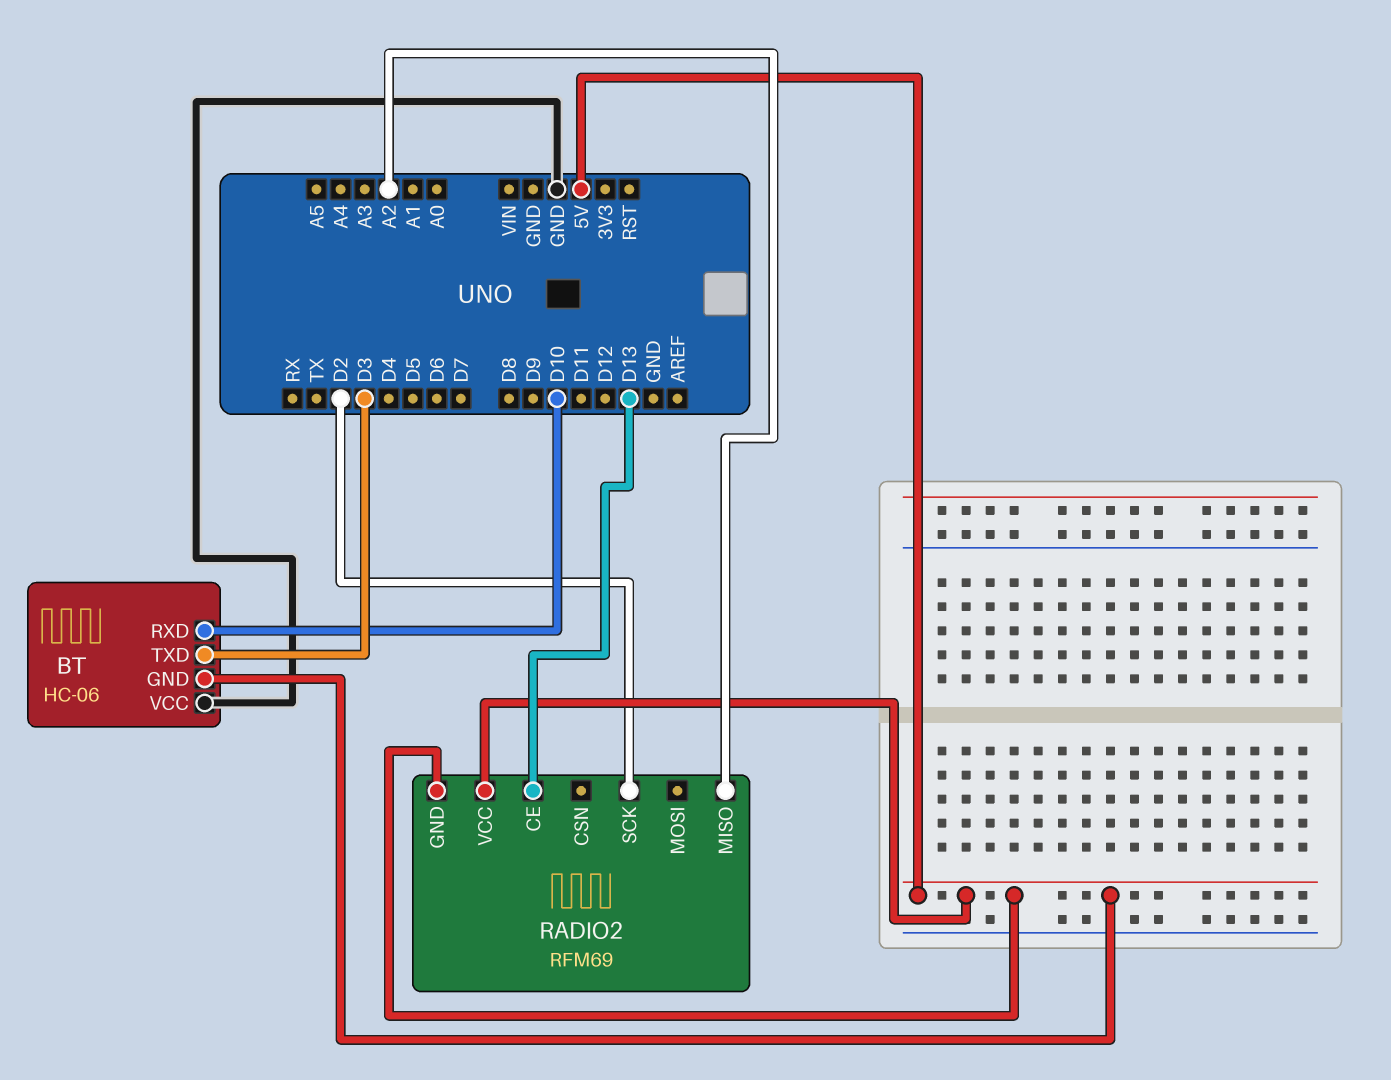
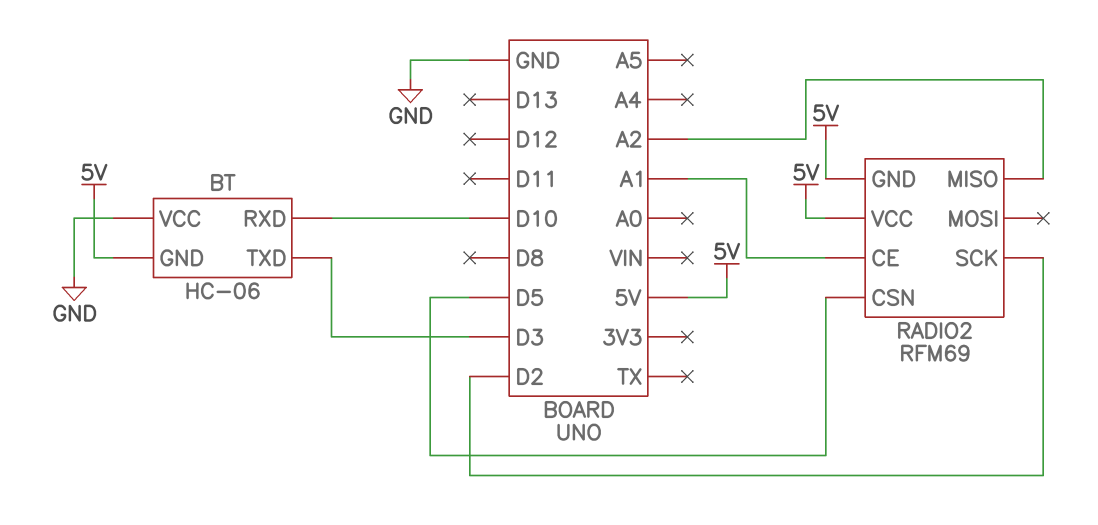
RADIO2 pin CE: D13 -> A1
RADIO2 pin CSN: none -> D5

